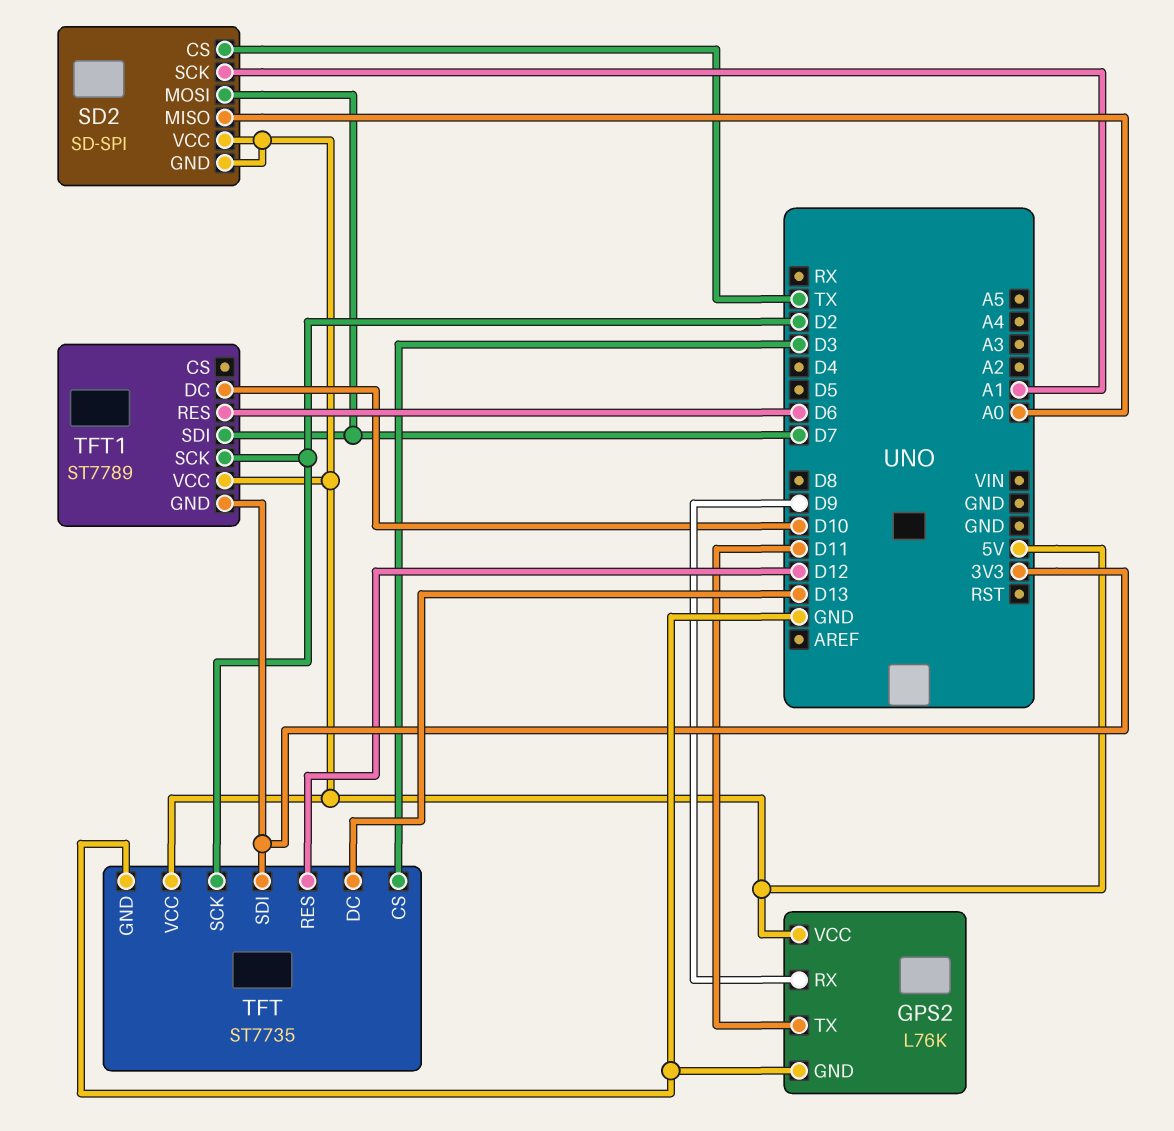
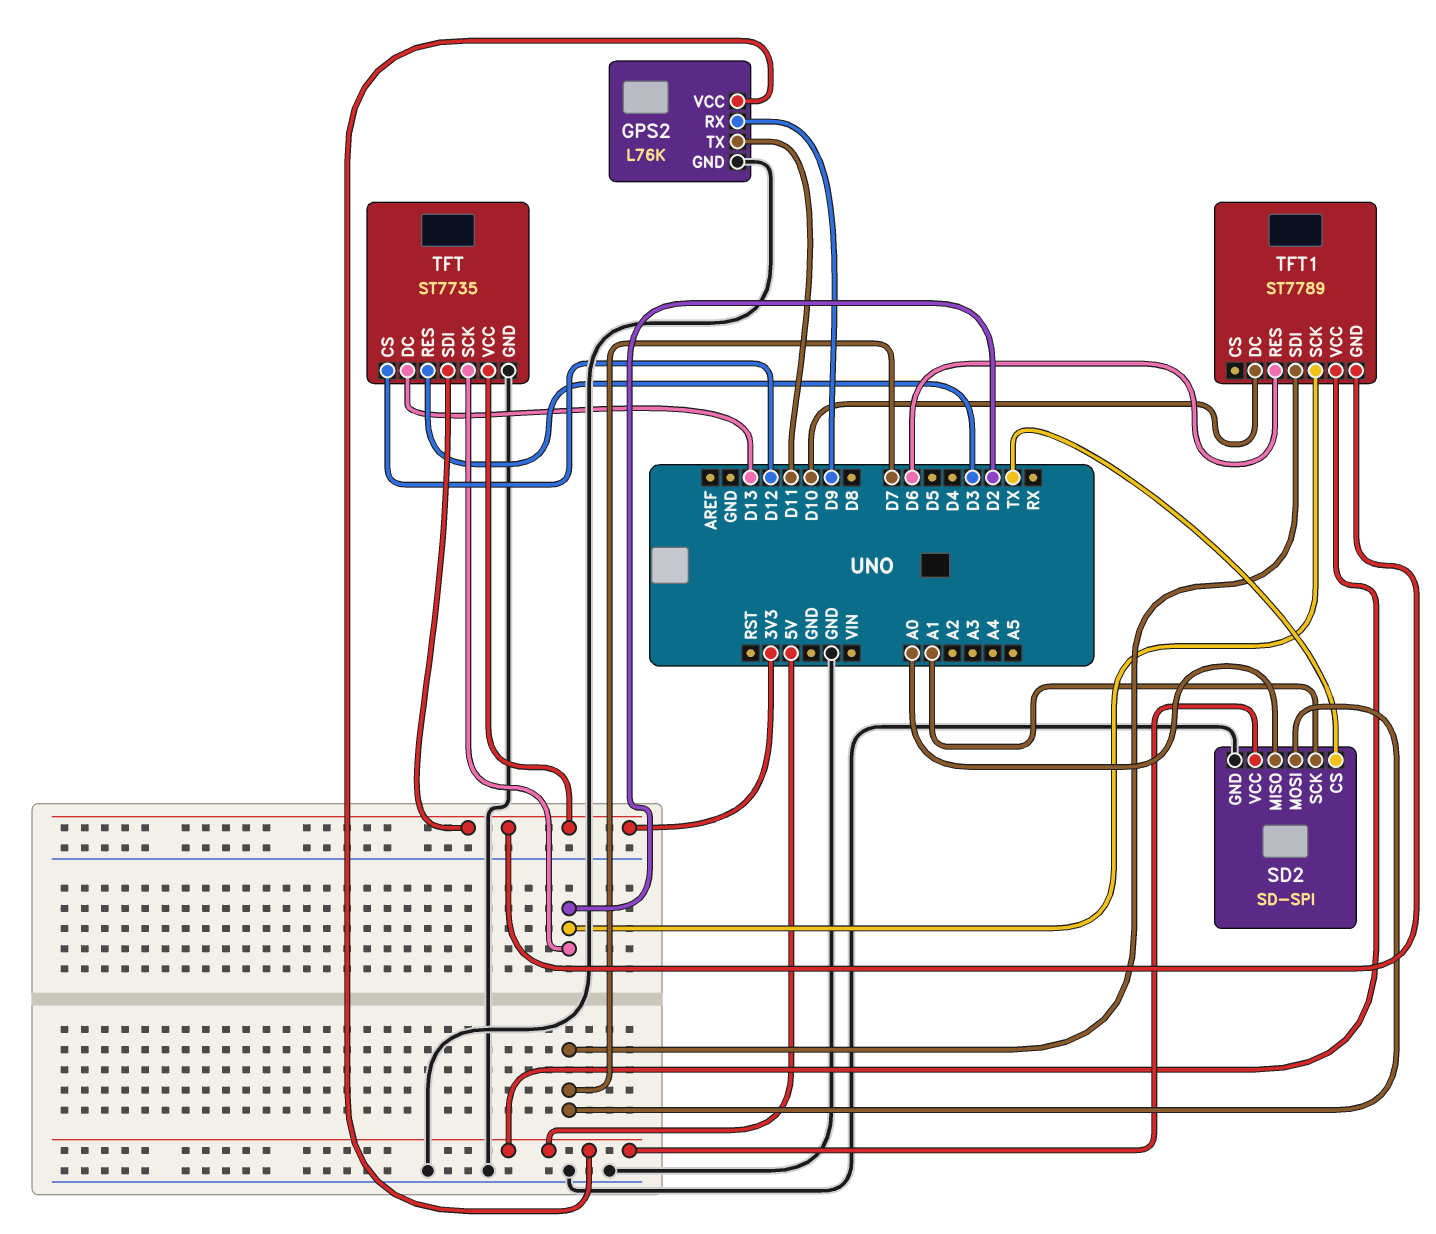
SD2 pin GND: 5V -> GND
TFT pin CS: D3 -> D12
TFT pin RES: D12 -> D3
TFT pin VCC: 5V -> 3V3

